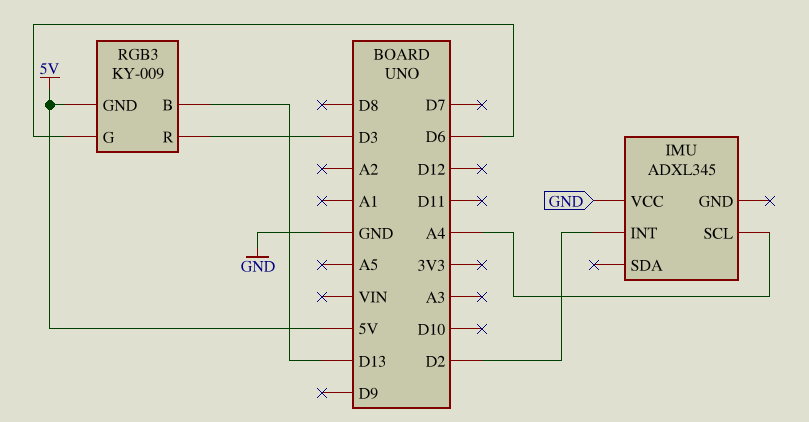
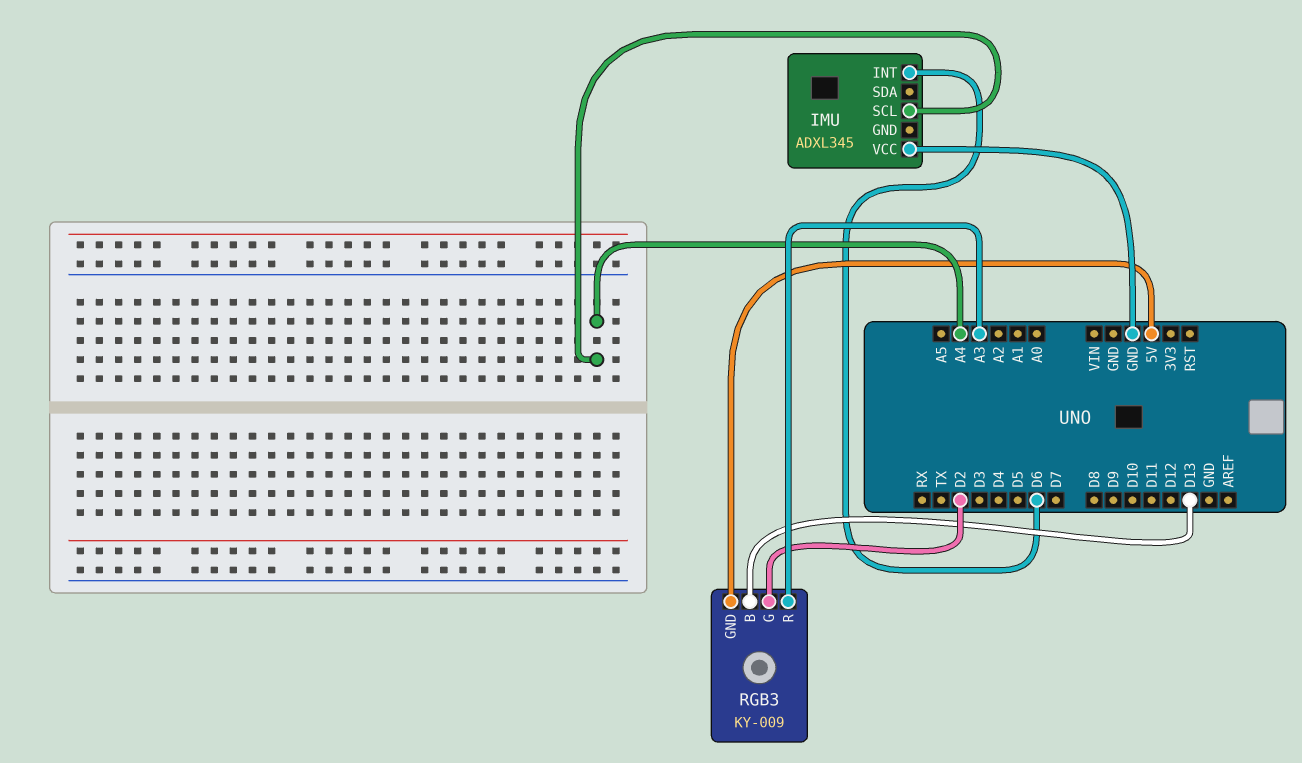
IMU pin INT: D2 -> D6
RGB3 pin G: D6 -> D2
RGB3 pin R: D3 -> A3

